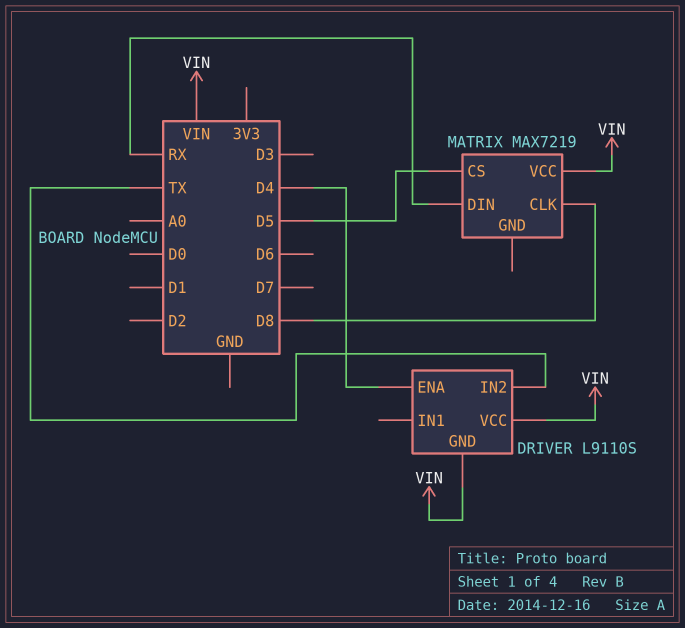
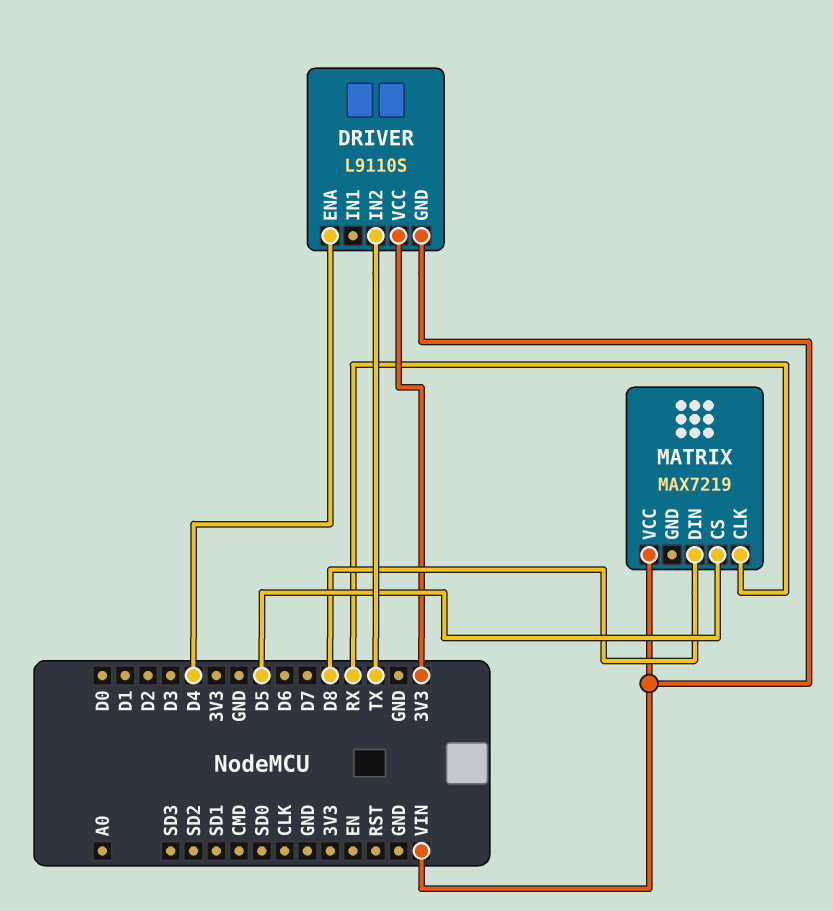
DRIVER pin VCC: VIN -> 3V3
MATRIX pin CLK: D8 -> RX
MATRIX pin DIN: RX -> D8

